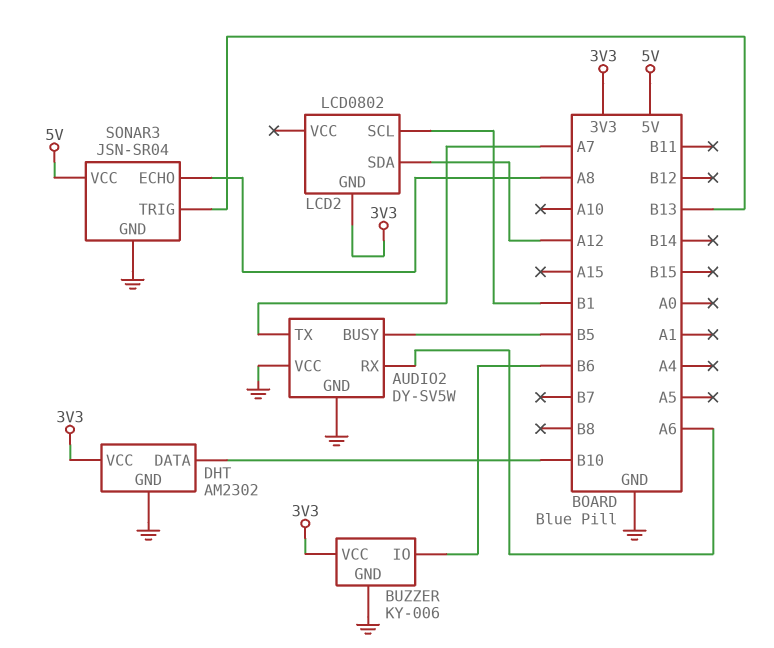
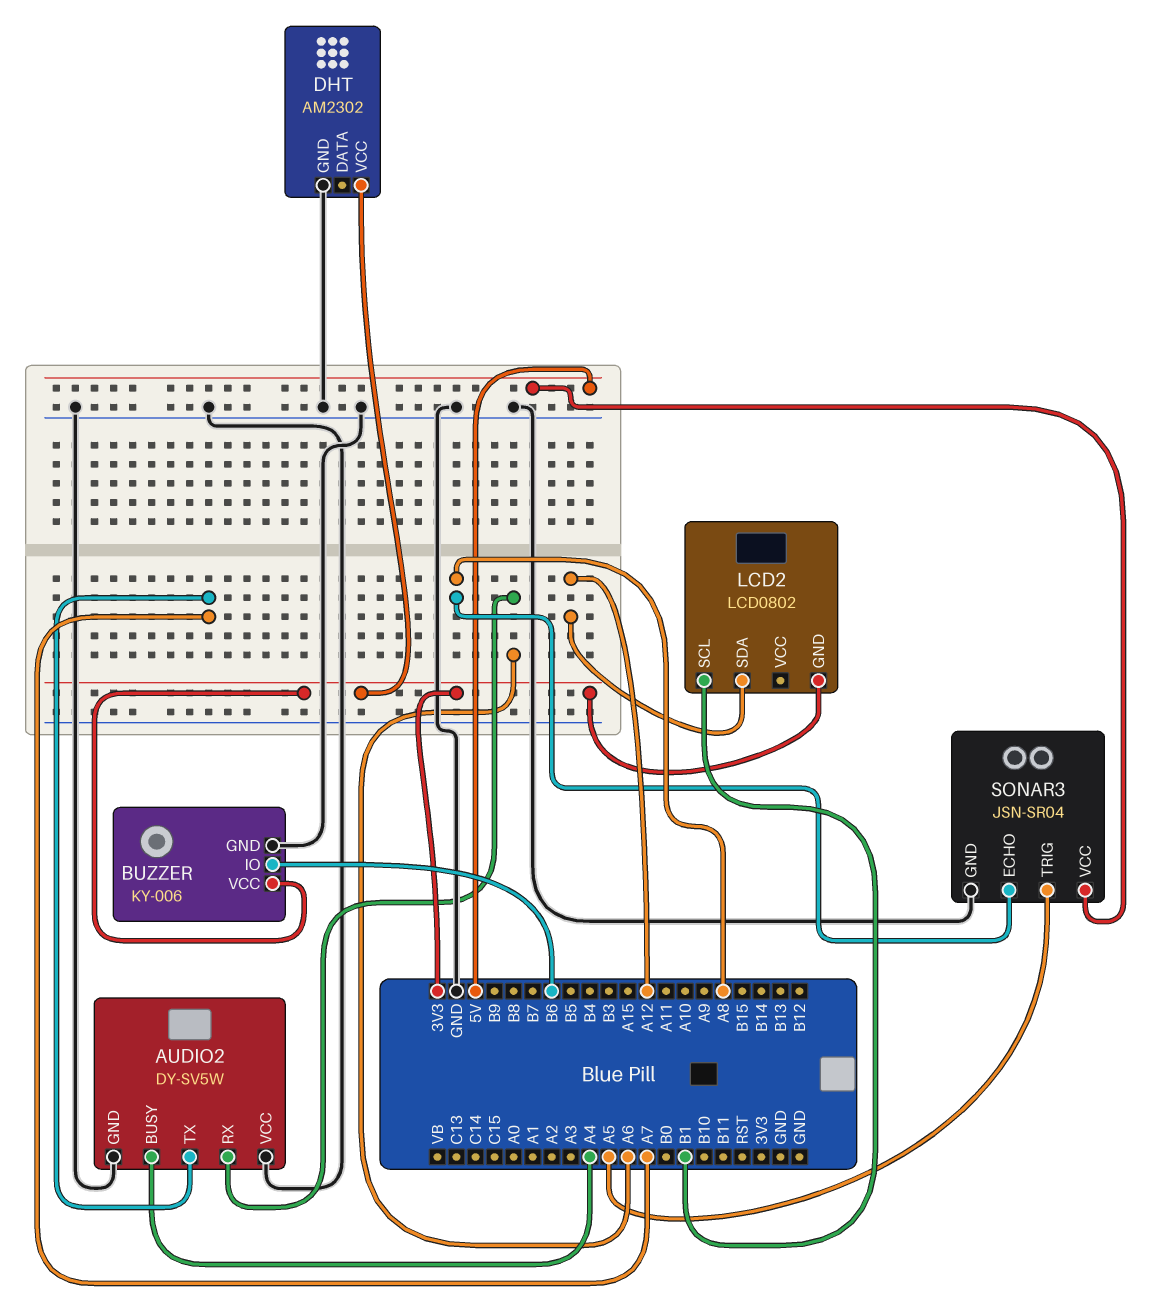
AUDIO2 pin BUSY: B5 -> A4
DHT pin DATA: B10 -> none
SONAR3 pin TRIG: B13 -> A5

